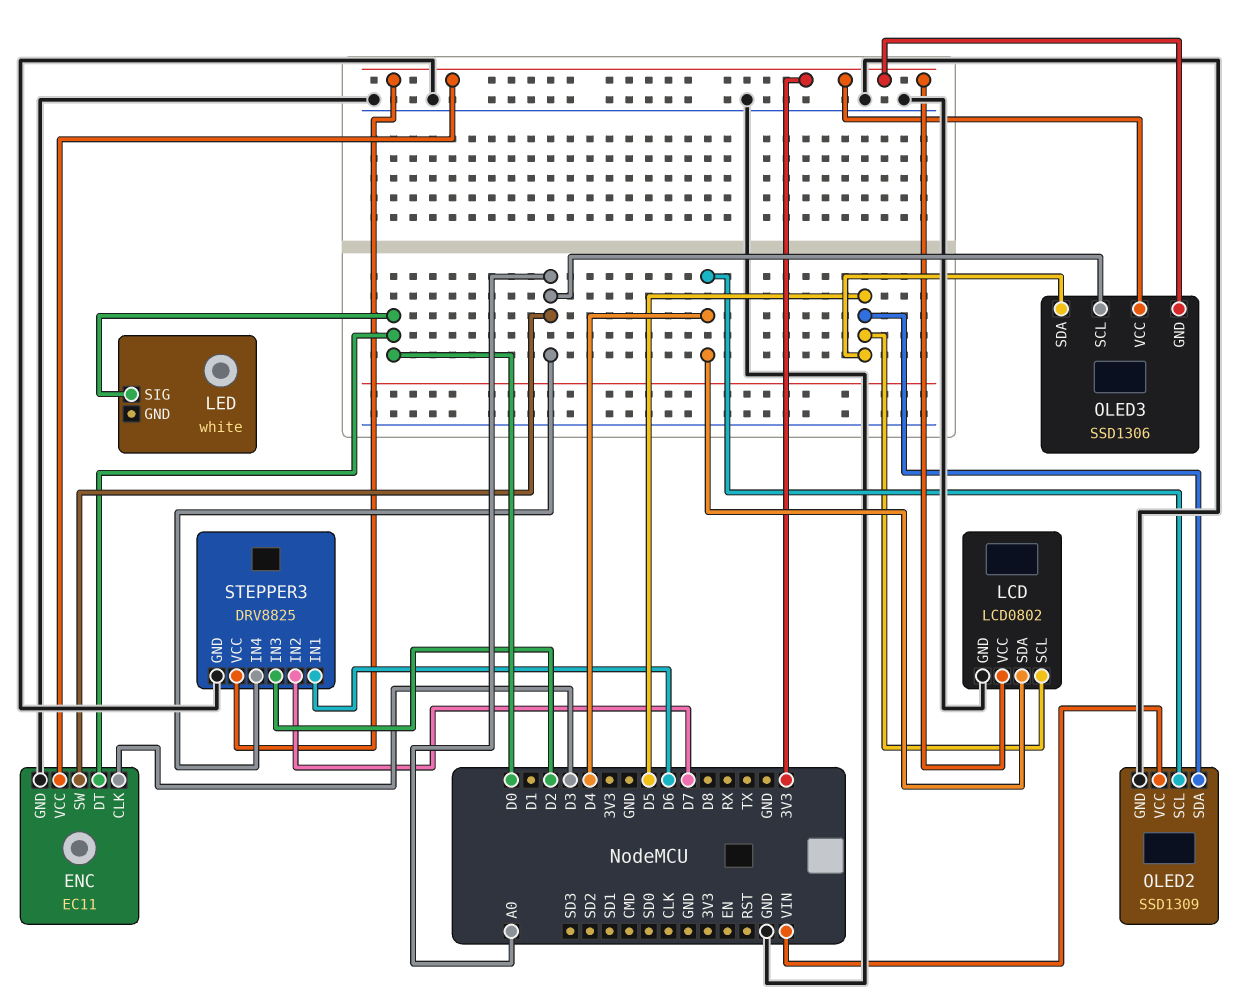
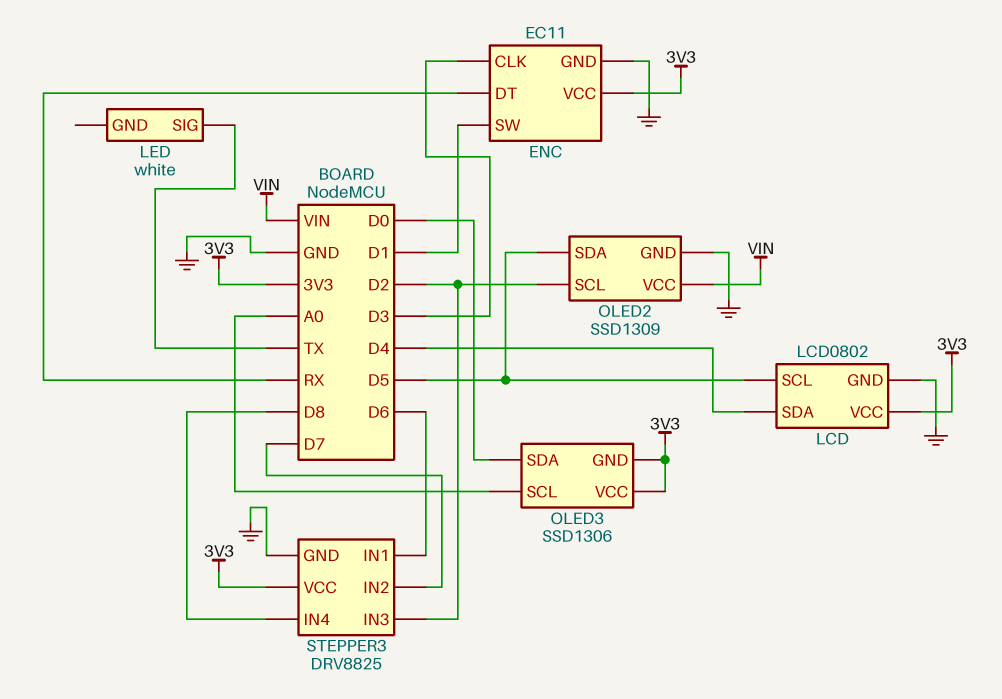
ENC pin DT: D0 -> RX
ENC pin SW: A0 -> D1
LED pin SIG: D0 -> TX
OLED2 pin SCL: D4 -> D2
OLED3 pin SDA: D5 -> D0
STEPPER3 pin IN4: A0 -> D8

